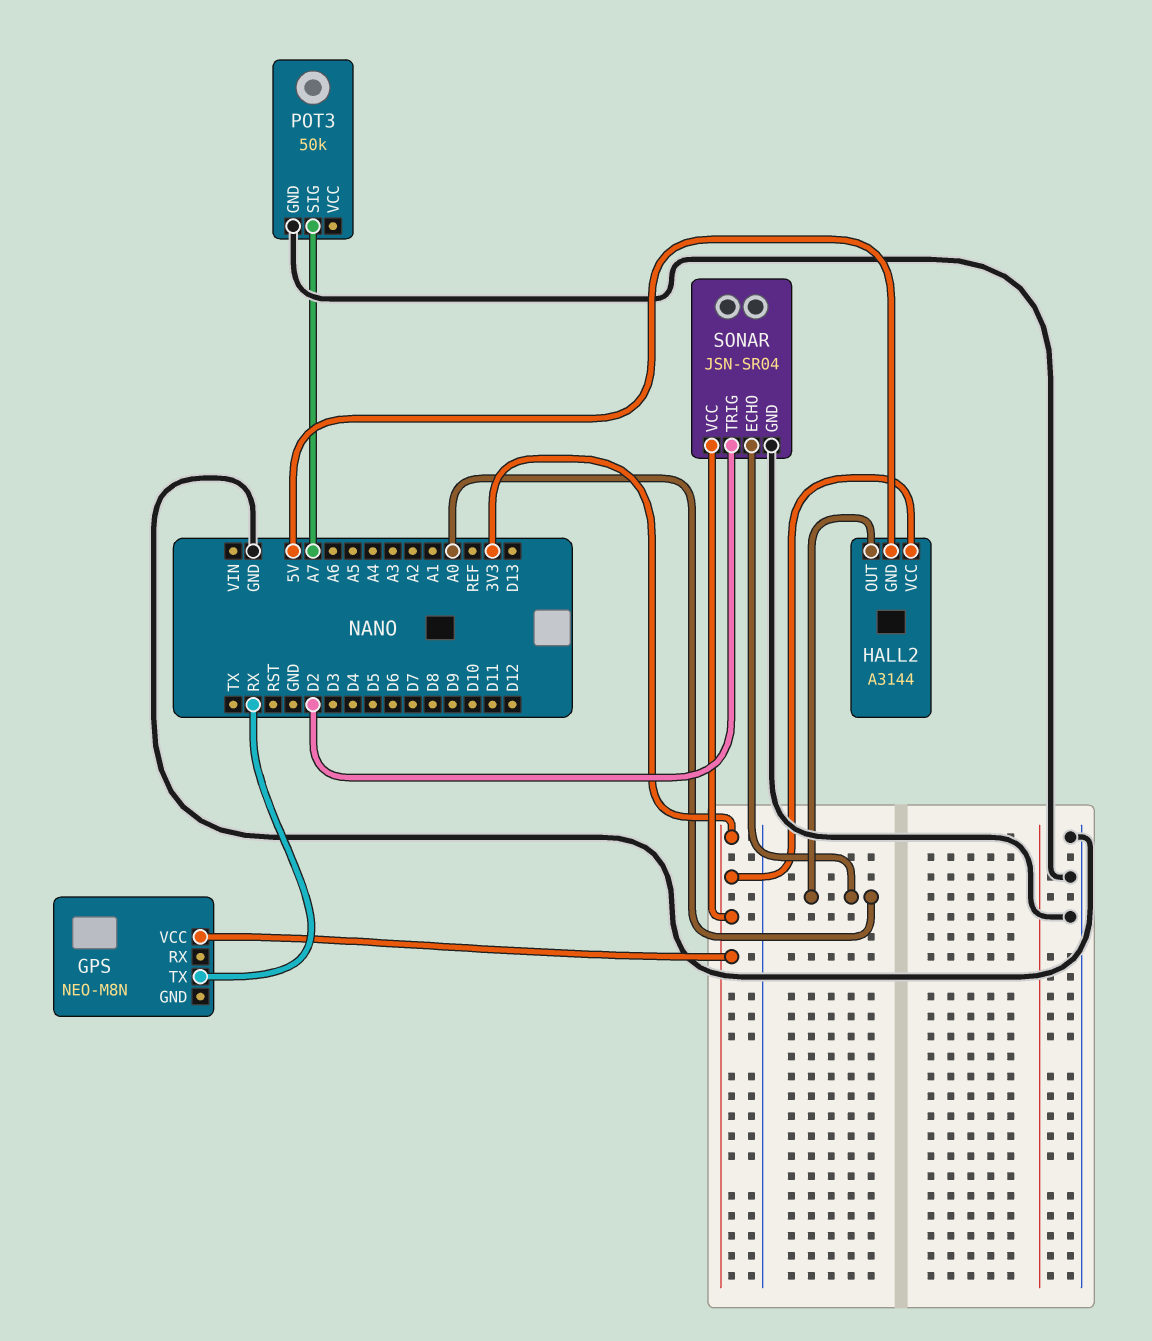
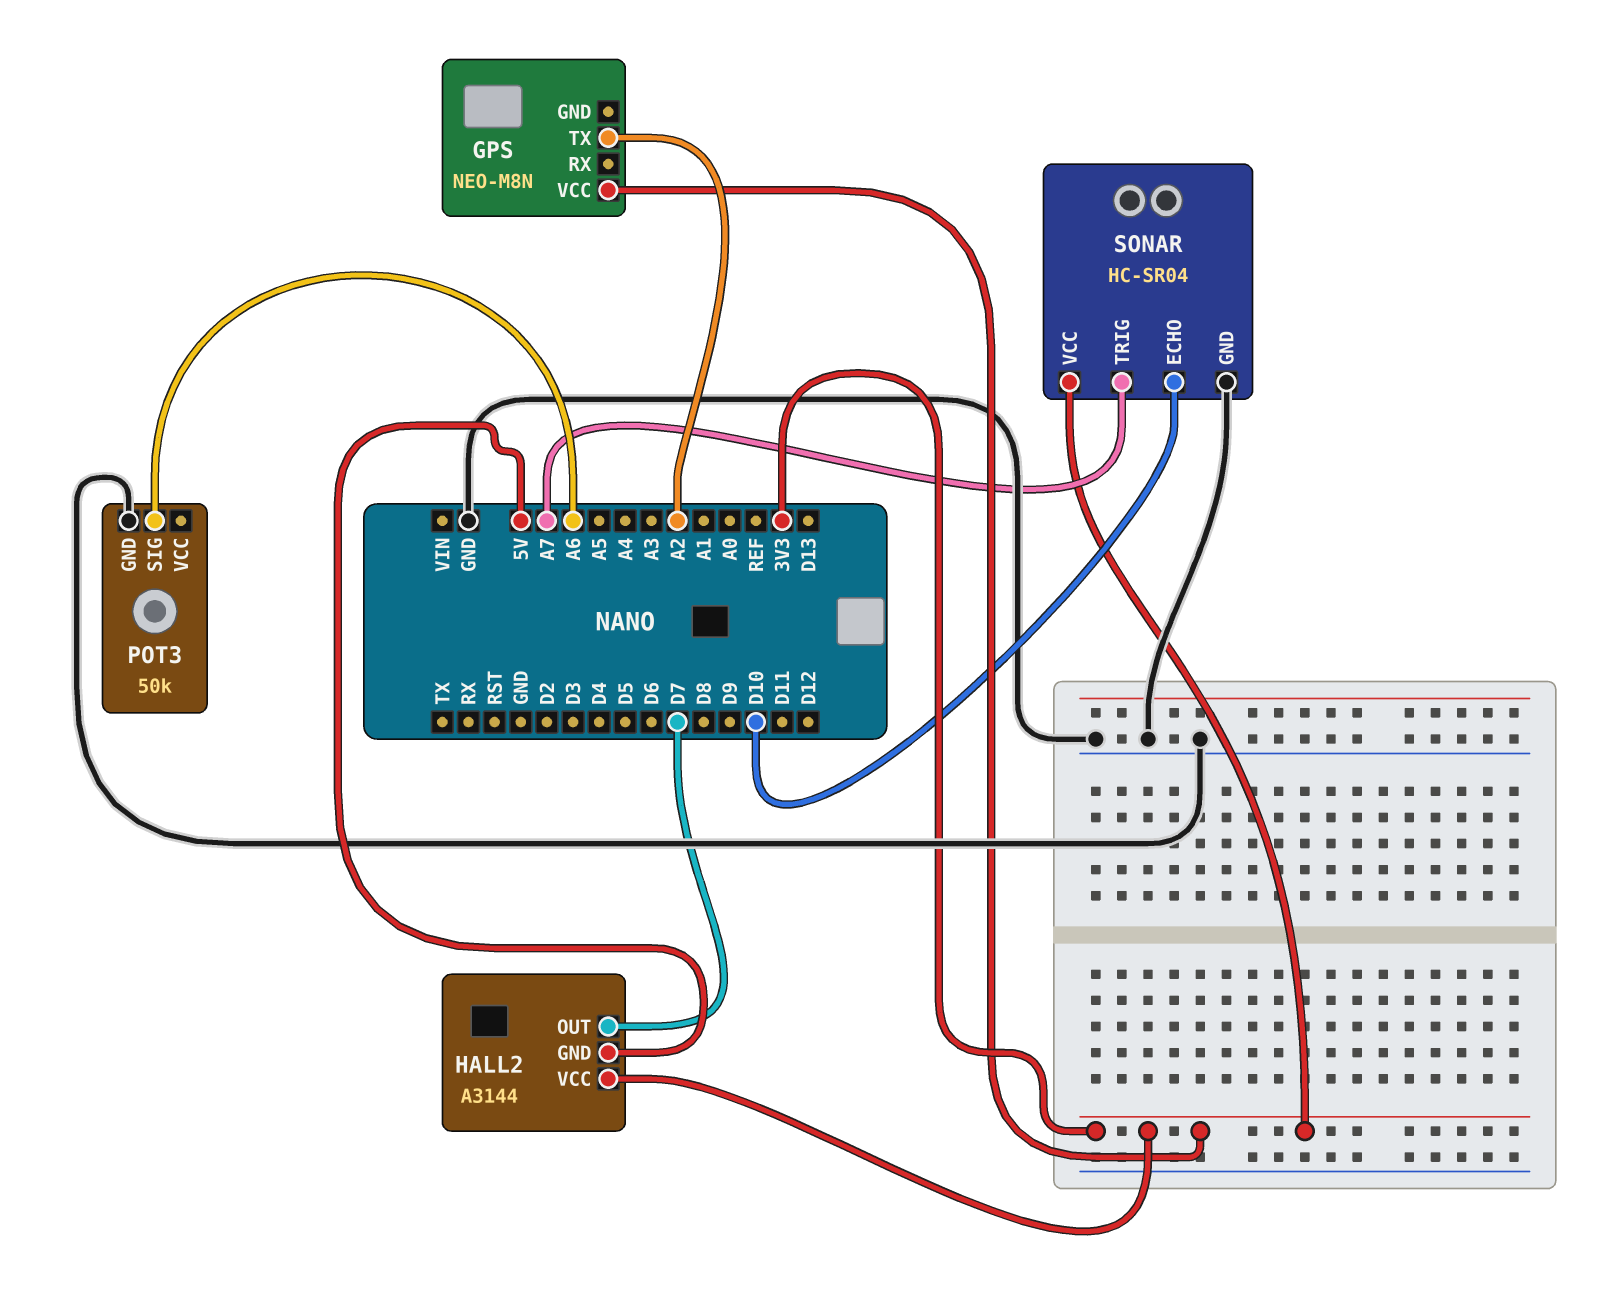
GPS pin TX: RX -> A2
HALL2 pin OUT: A0 -> D7
POT3 pin SIG: A7 -> A6
SONAR: JSN-SR04 -> HC-SR04
SONAR pin ECHO: A0 -> D10
SONAR pin TRIG: D2 -> A7

